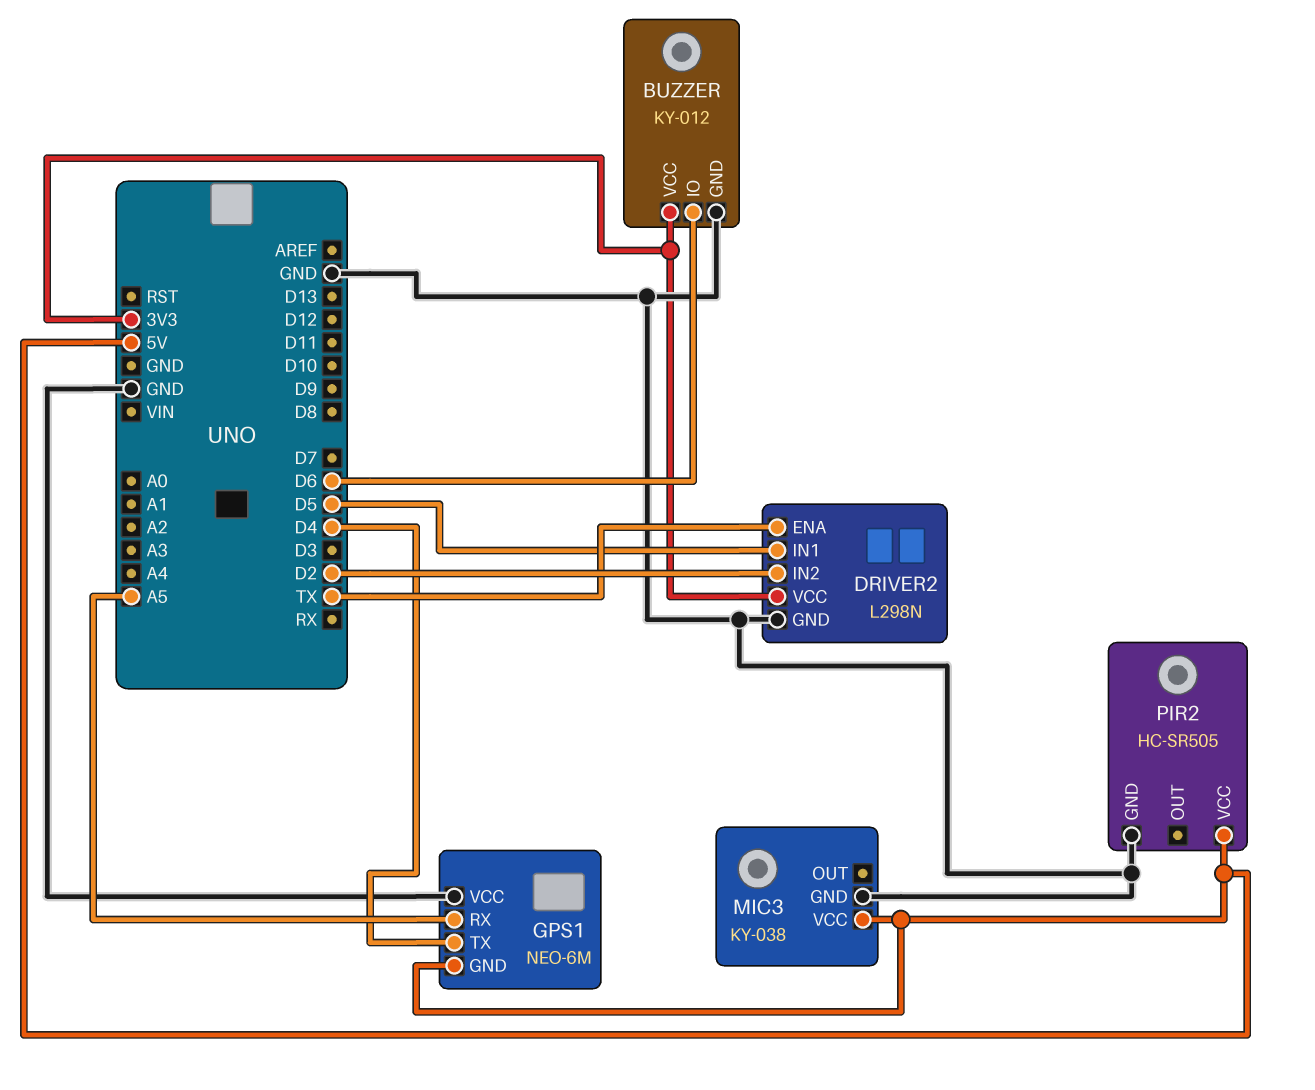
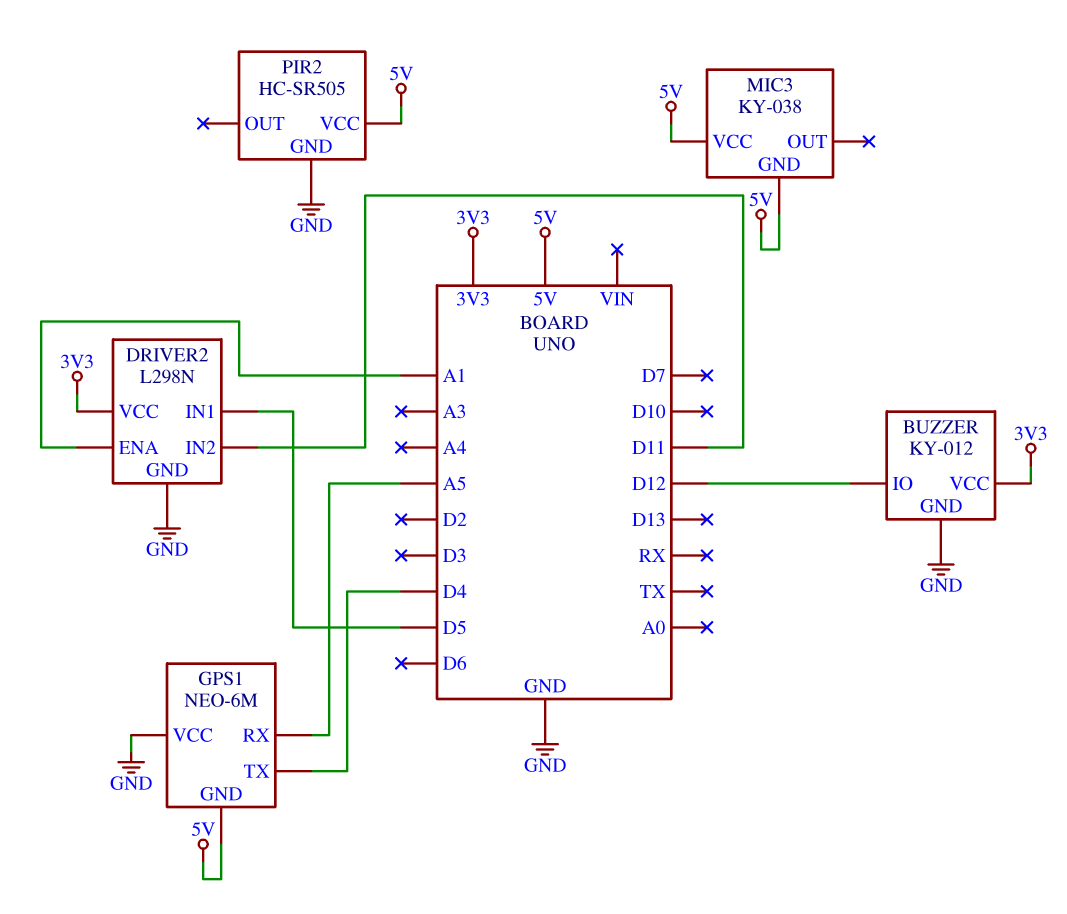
BUZZER pin IO: D6 -> D12
DRIVER2 pin ENA: TX -> A1
DRIVER2 pin IN2: D2 -> D11
MIC3 pin GND: GND -> 5V

